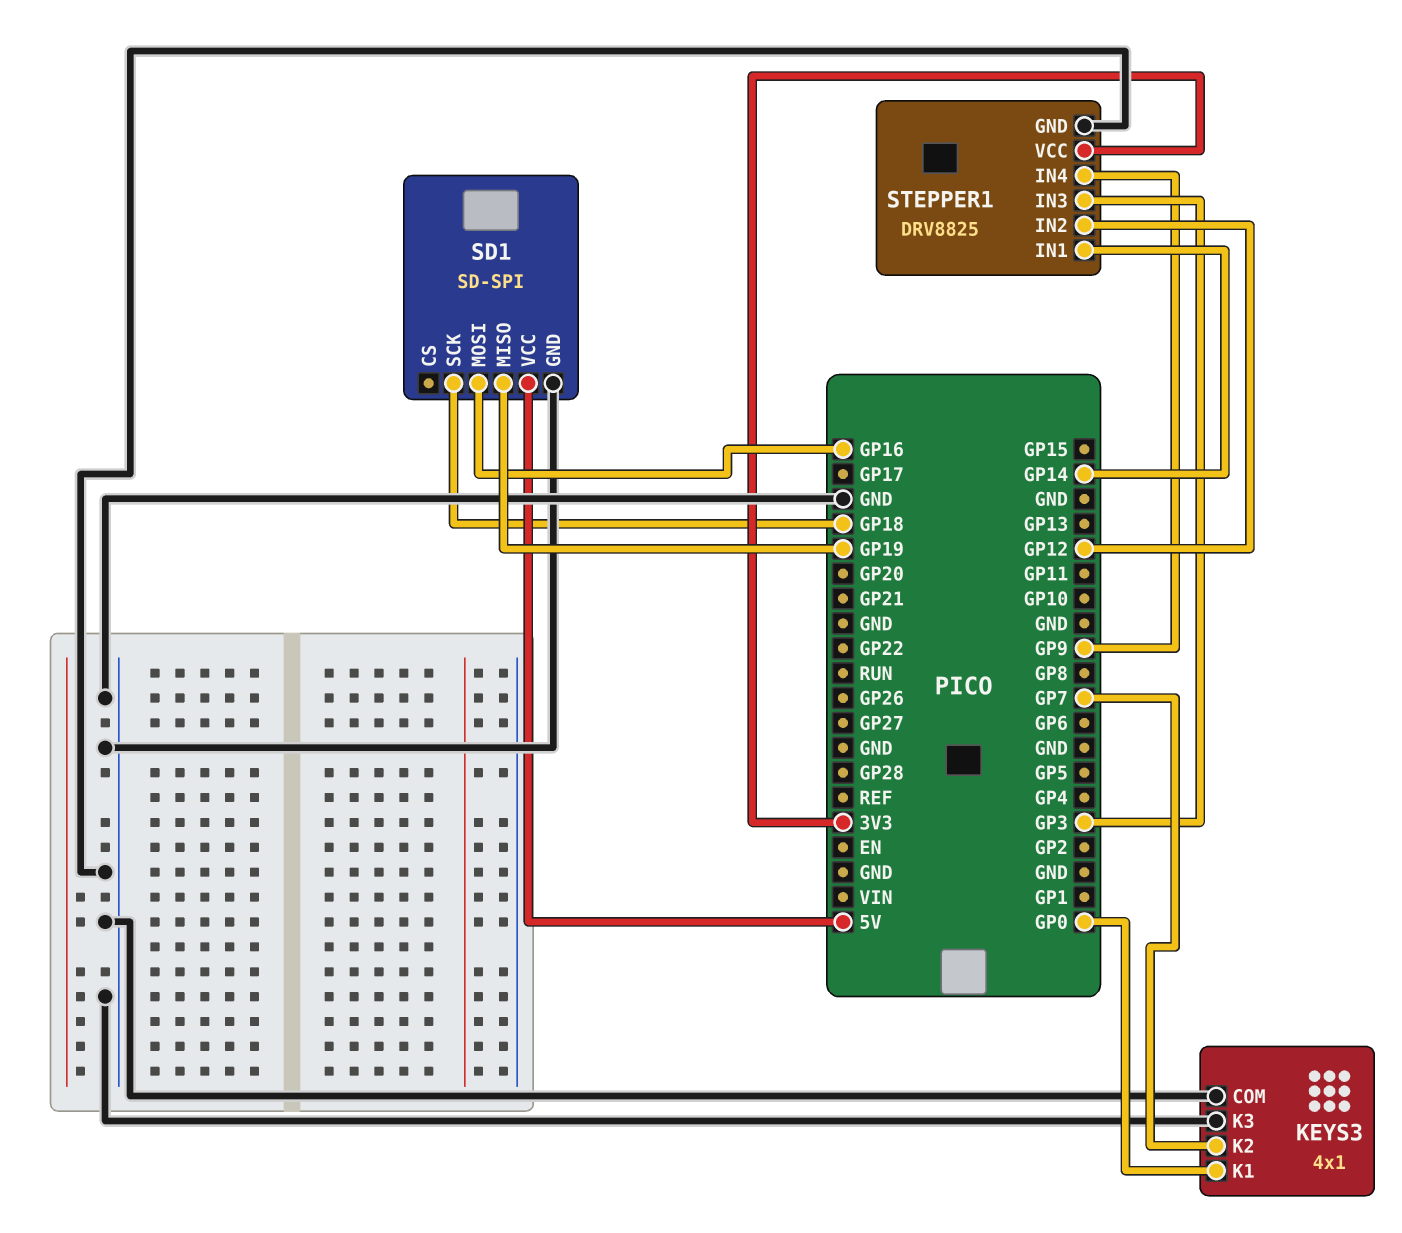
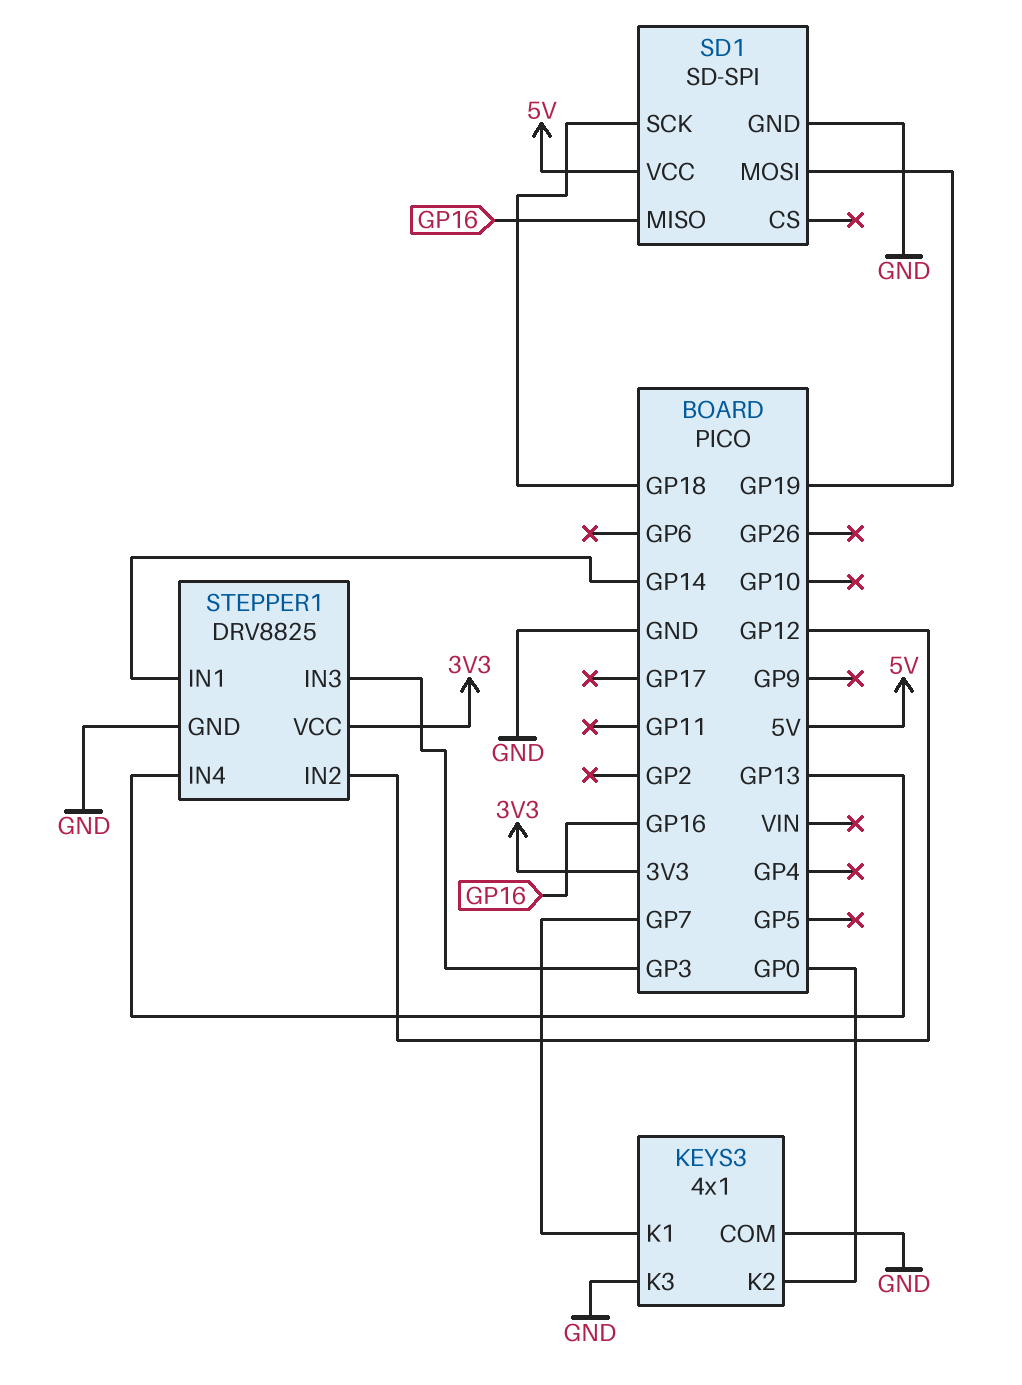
KEYS3 pin K1: GP0 -> GP7
KEYS3 pin K2: GP7 -> GP0
SD1 pin MISO: GP19 -> GP16
SD1 pin MOSI: GP16 -> GP19
STEPPER1 pin IN4: GP9 -> GP13

